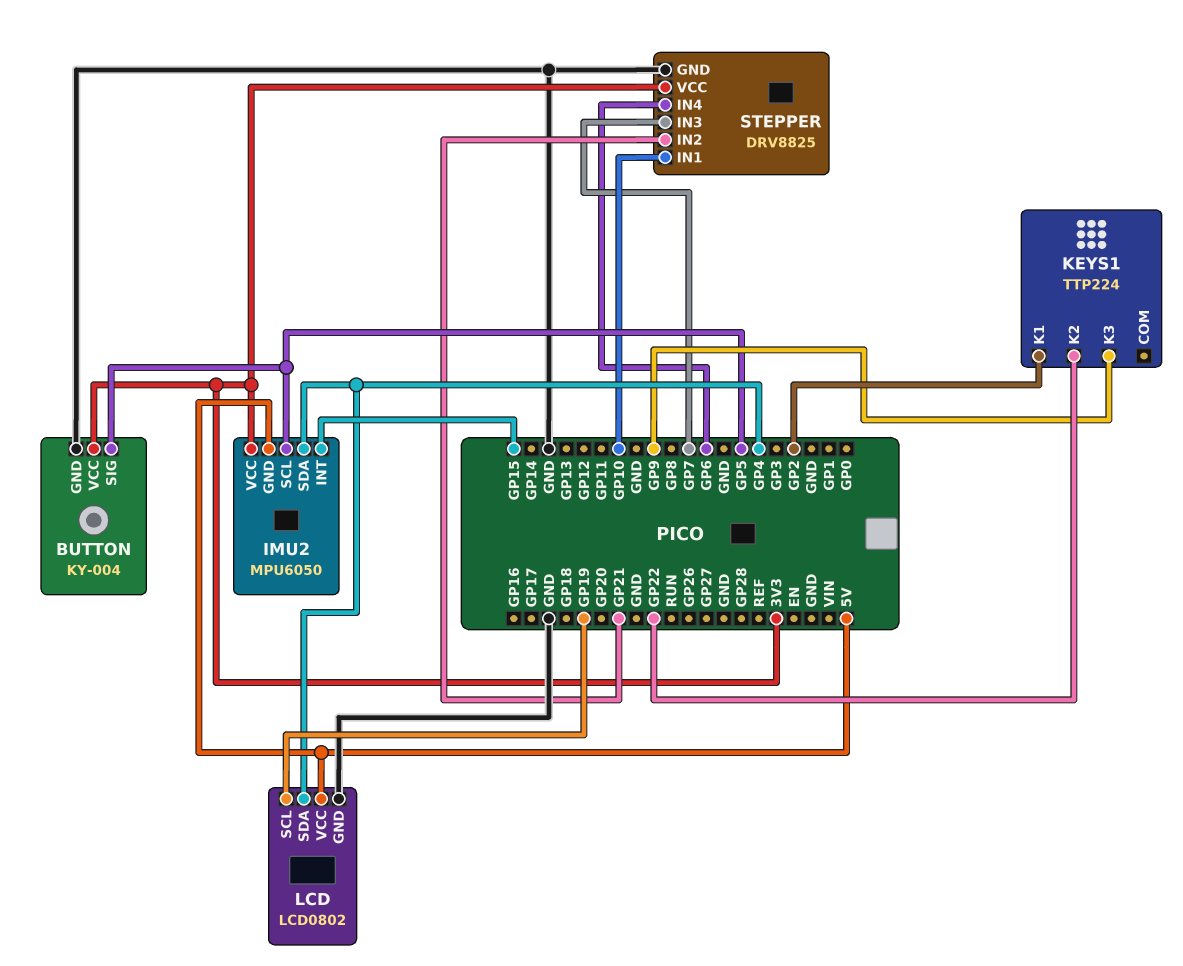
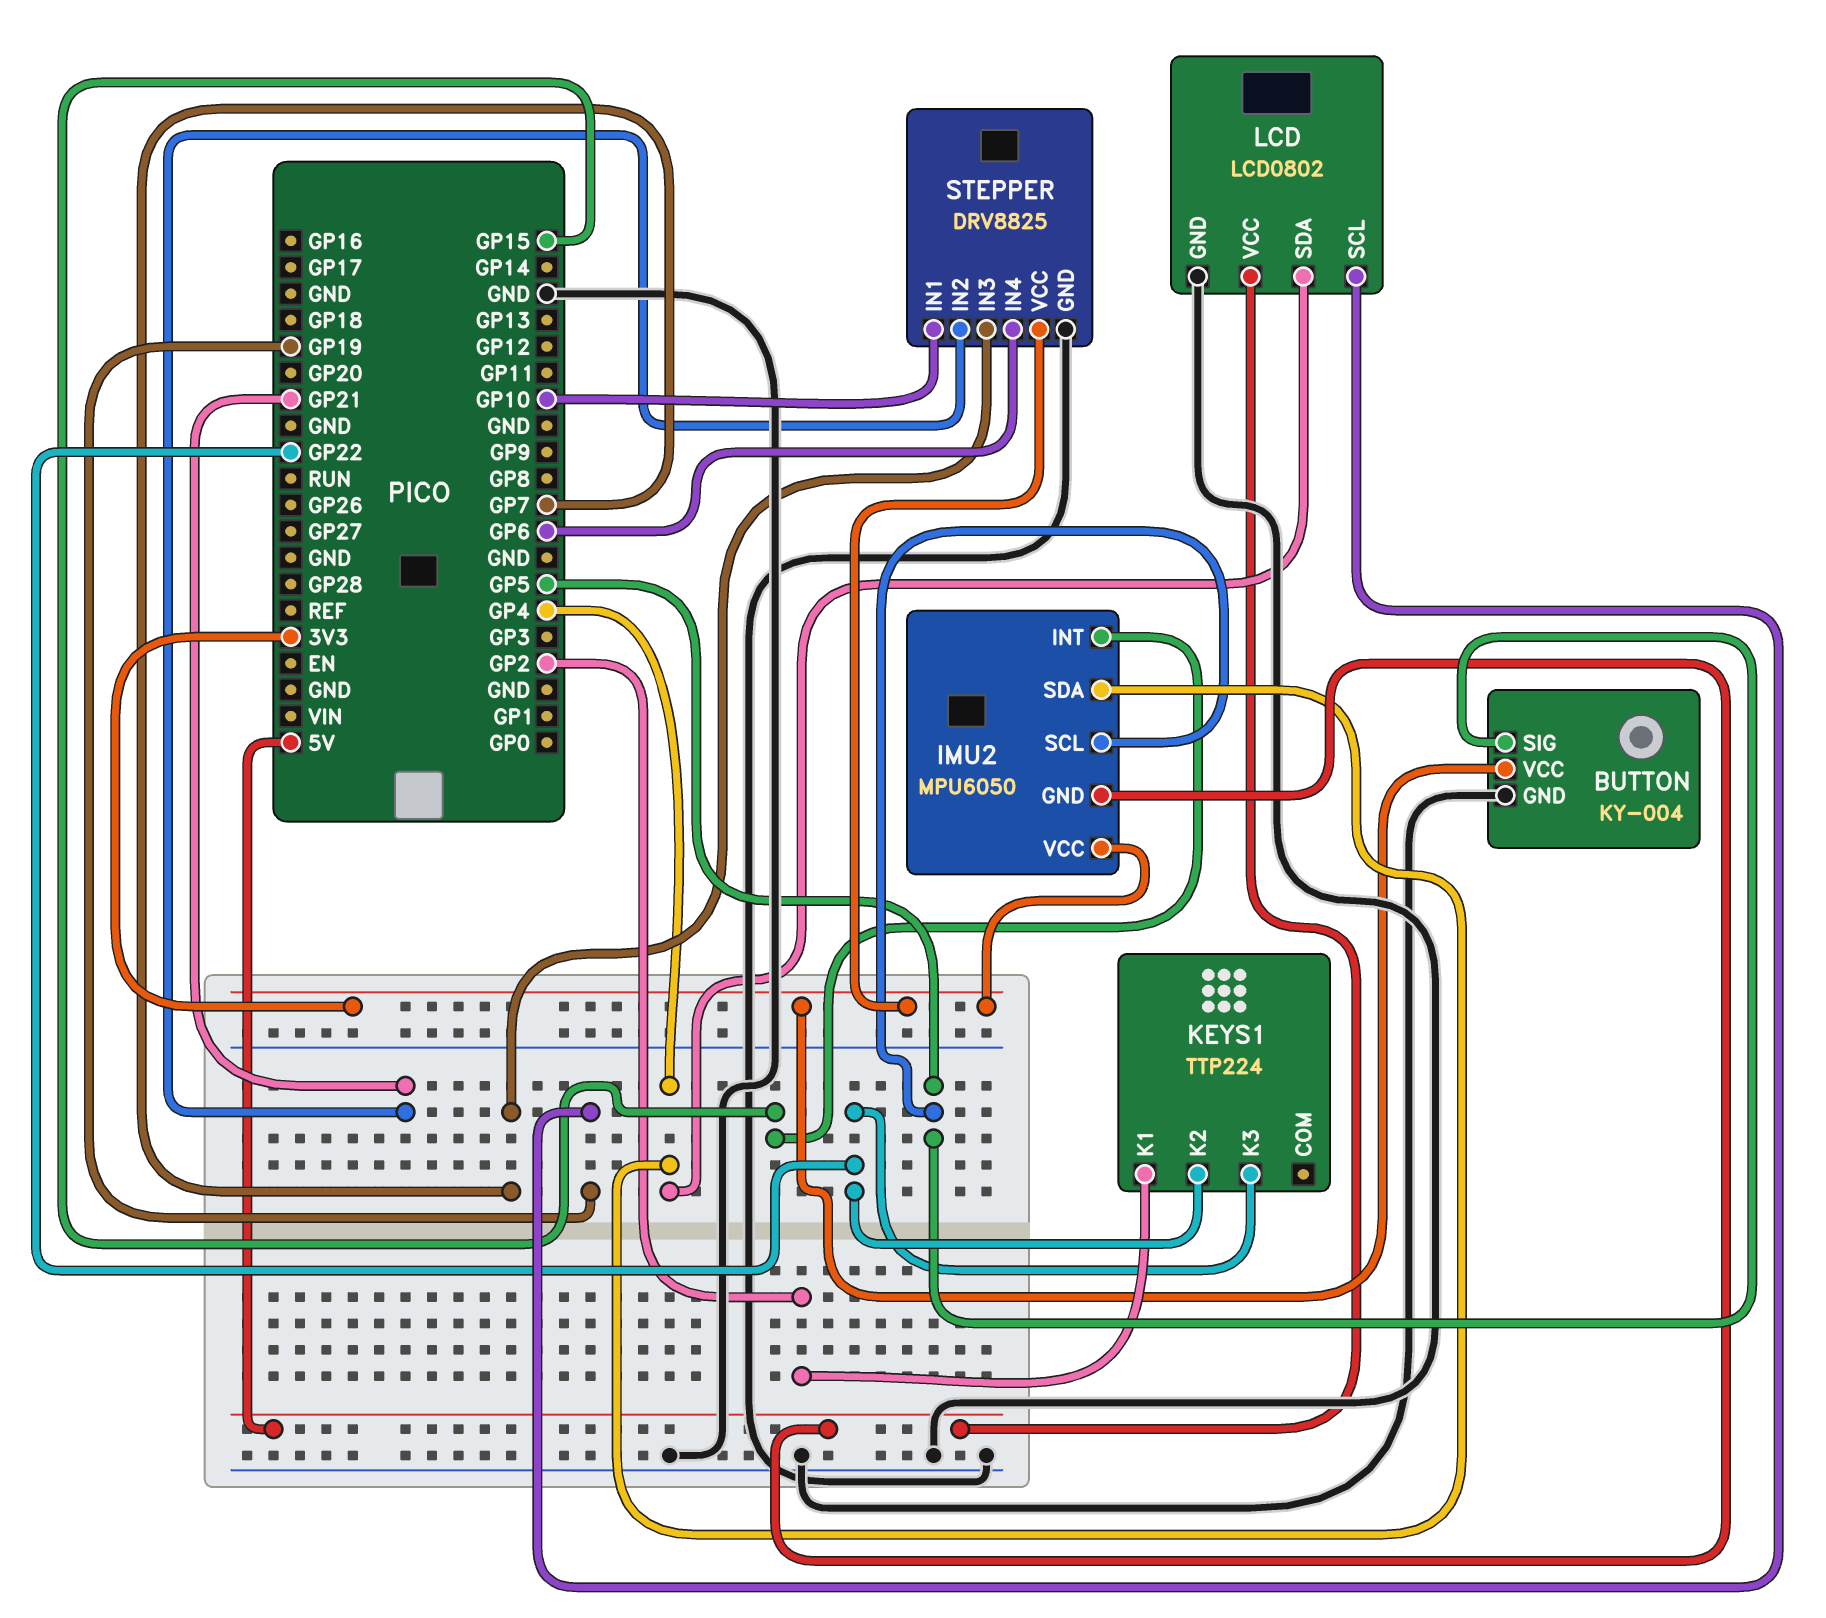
KEYS1 pin K3: GP9 -> GP22

